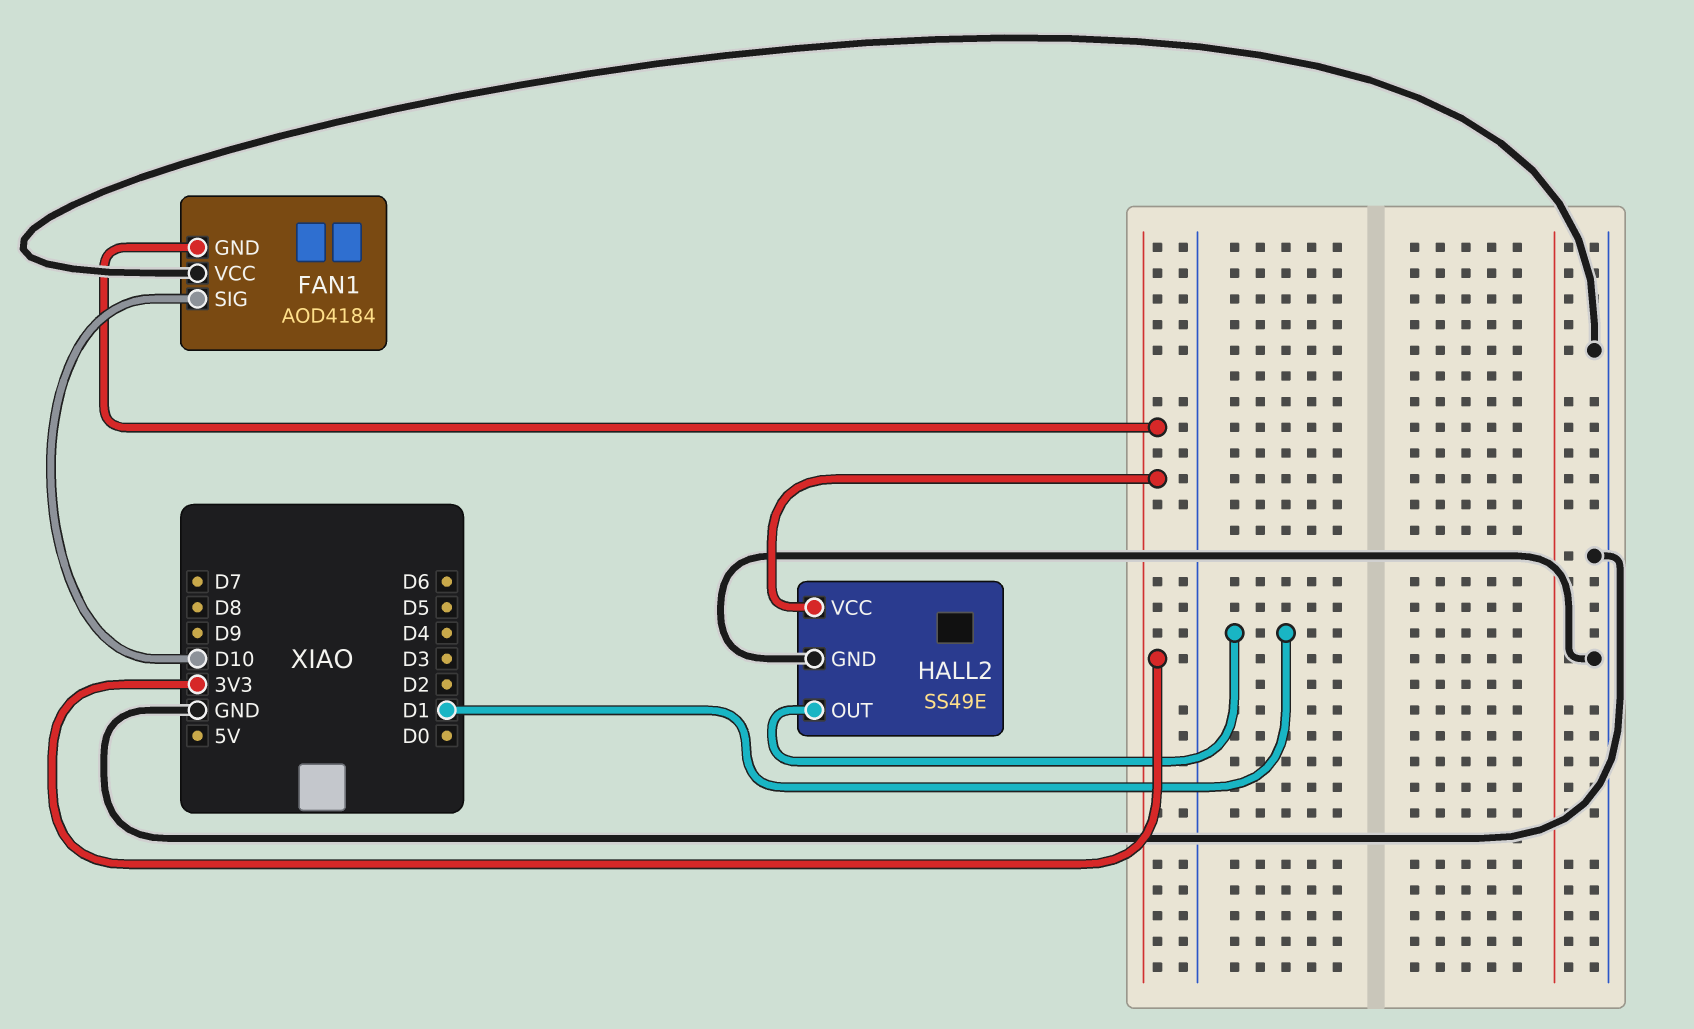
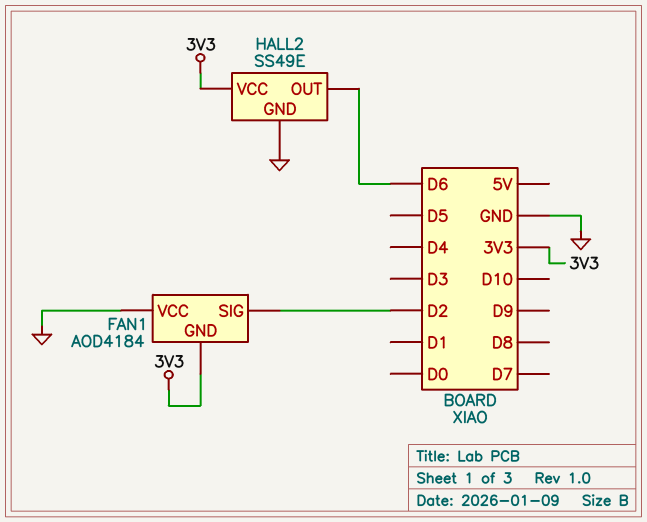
FAN1 pin SIG: D10 -> D2
HALL2 pin OUT: D1 -> D6

